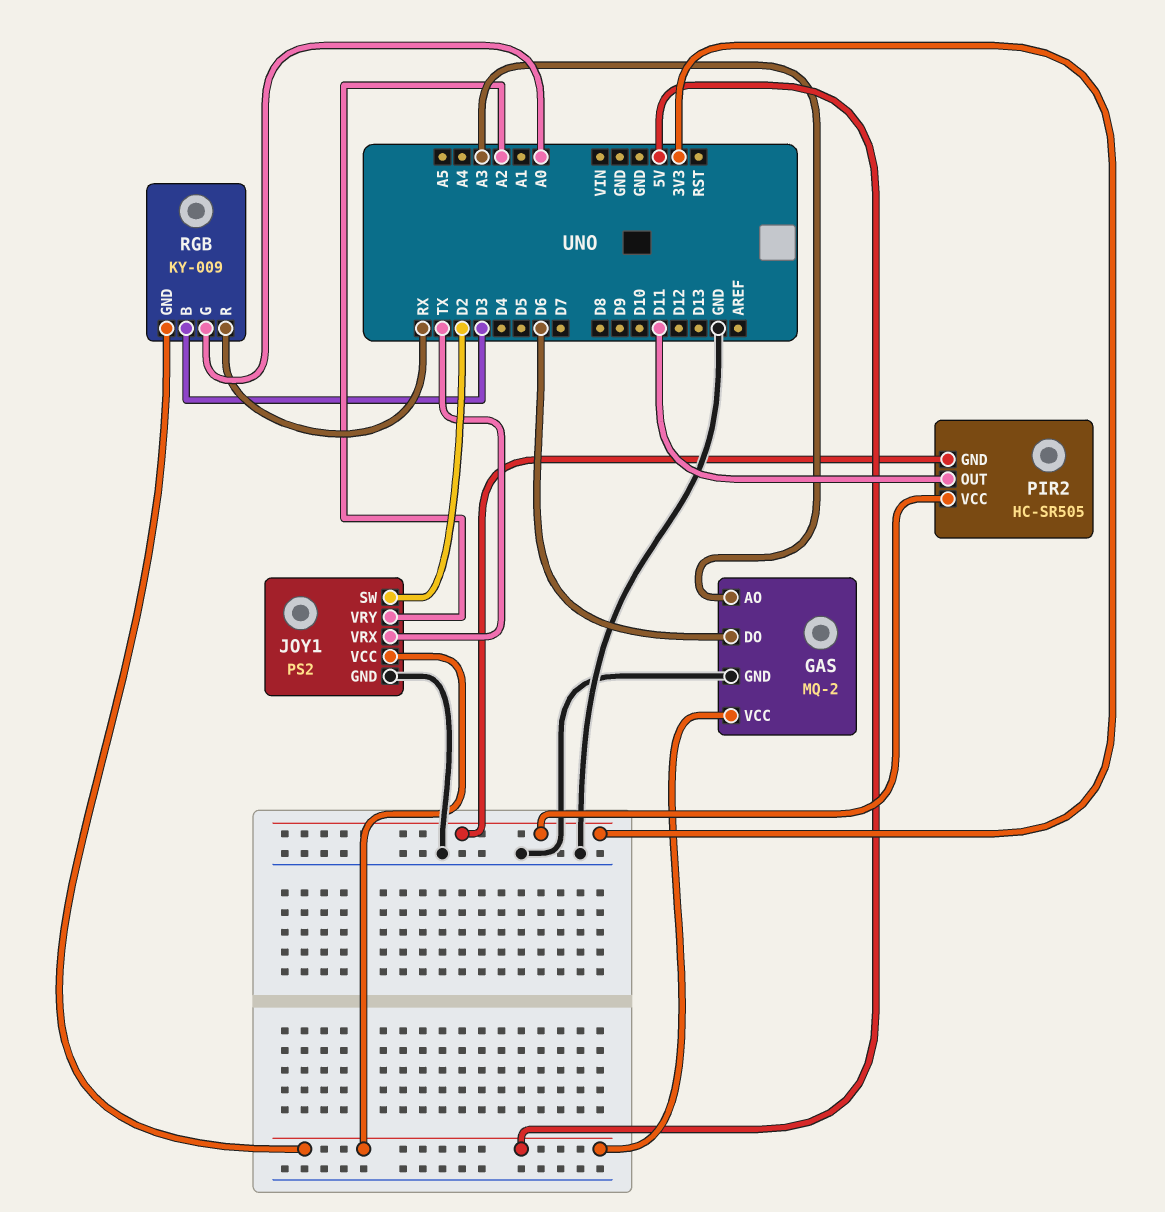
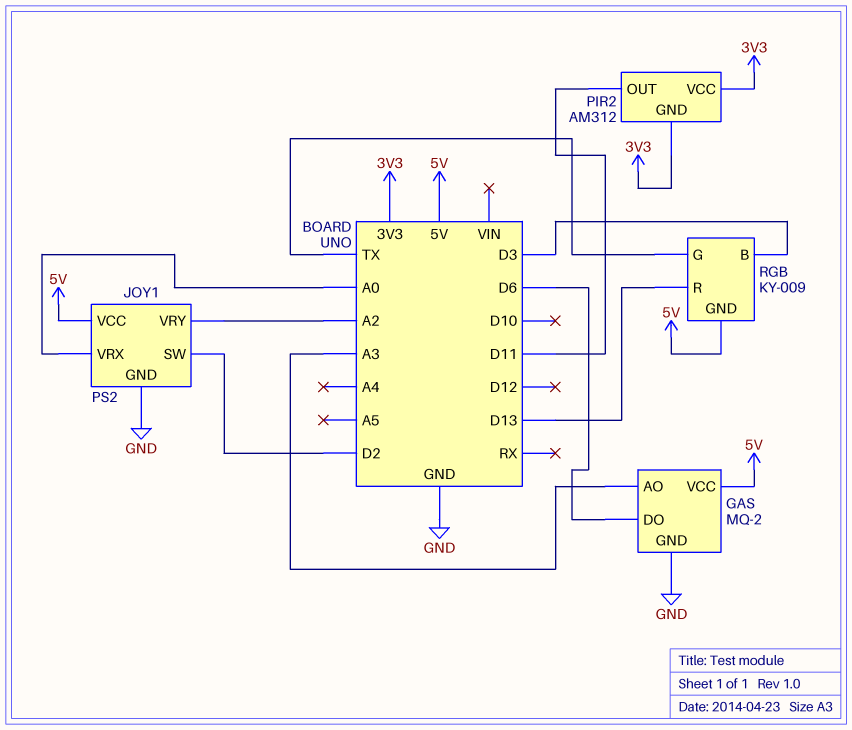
JOY1 pin VRX: TX -> A0
PIR2: HC-SR505 -> AM312
RGB pin G: A0 -> TX
RGB pin R: RX -> D13

